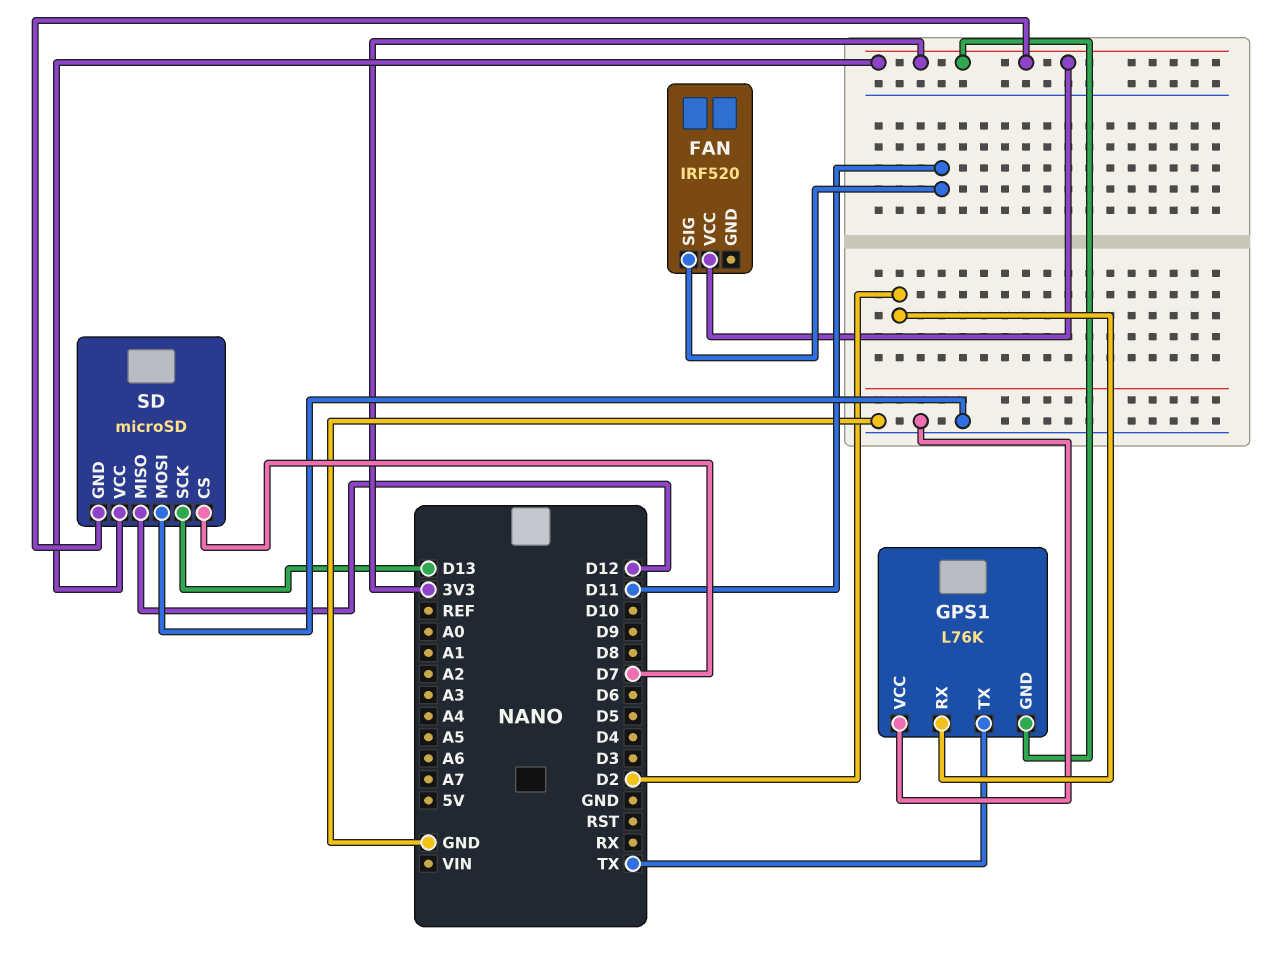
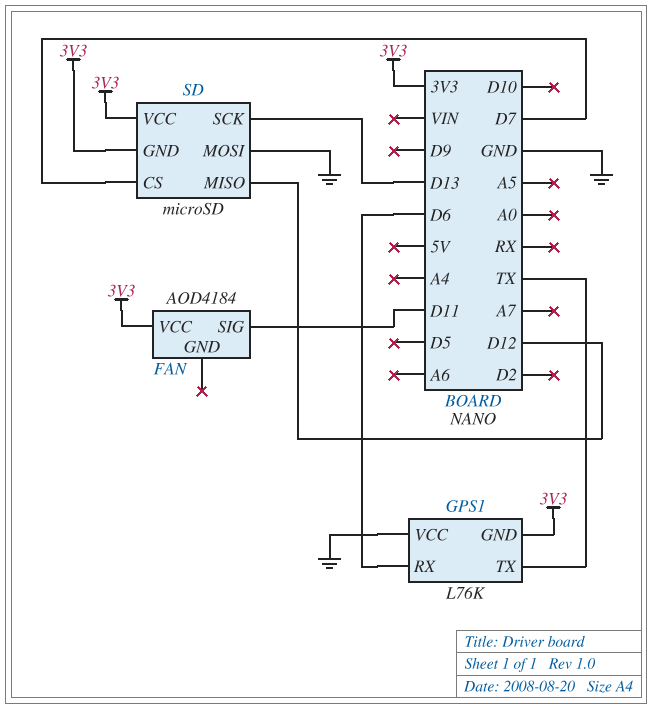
FAN: IRF520 -> AOD4184
GPS1 pin RX: D2 -> D6

